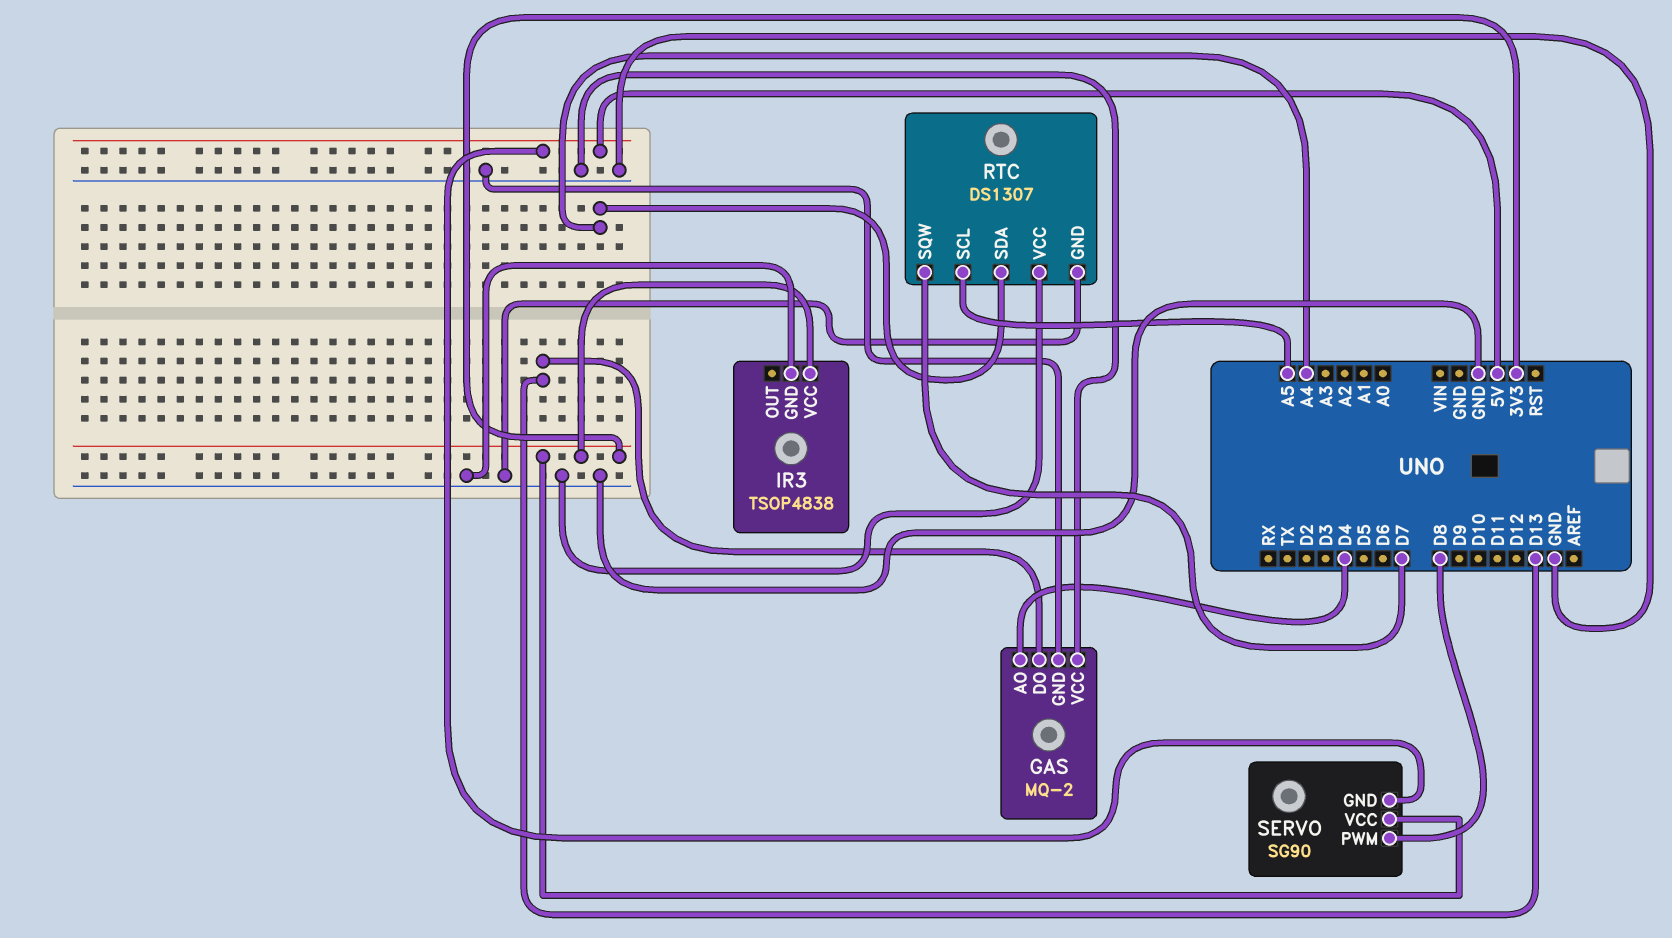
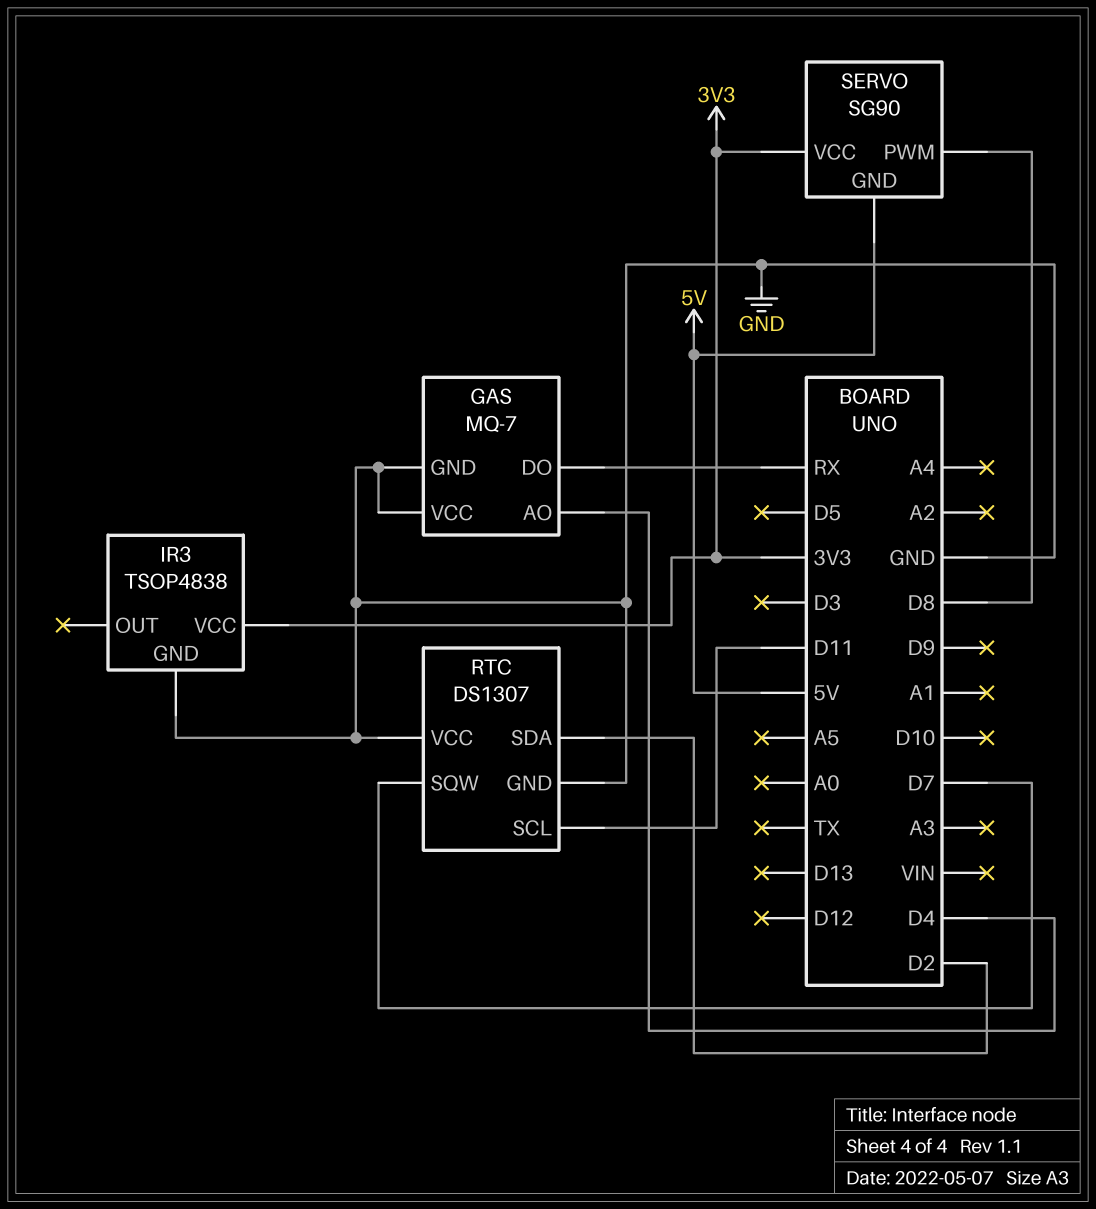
GAS: MQ-2 -> MQ-7
GAS pin DO: D13 -> RX
RTC pin SCL: A5 -> D11
RTC pin SDA: A4 -> D2

